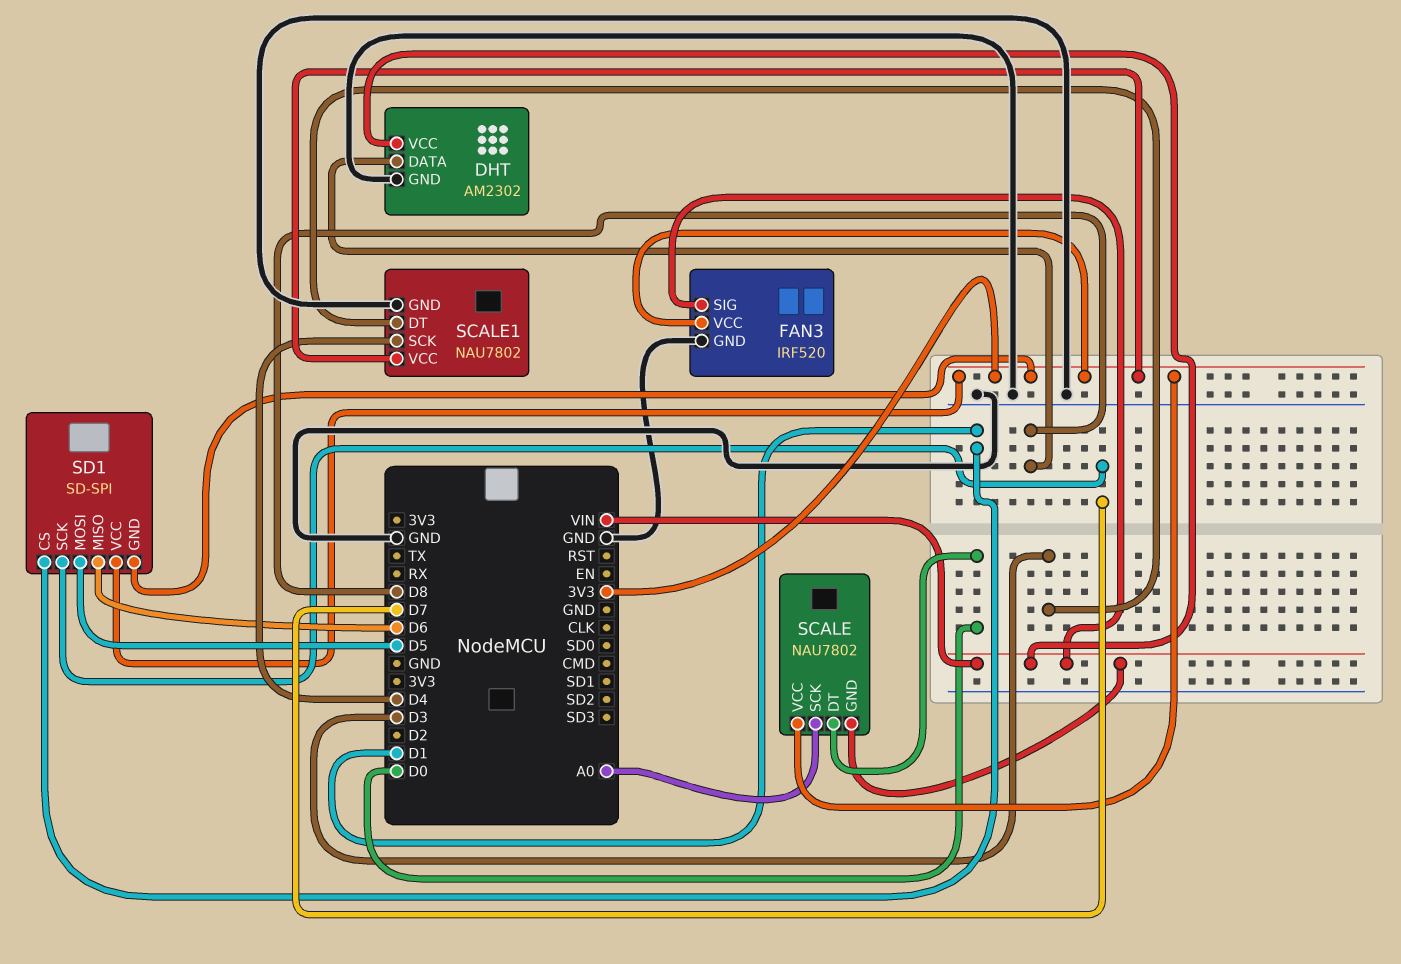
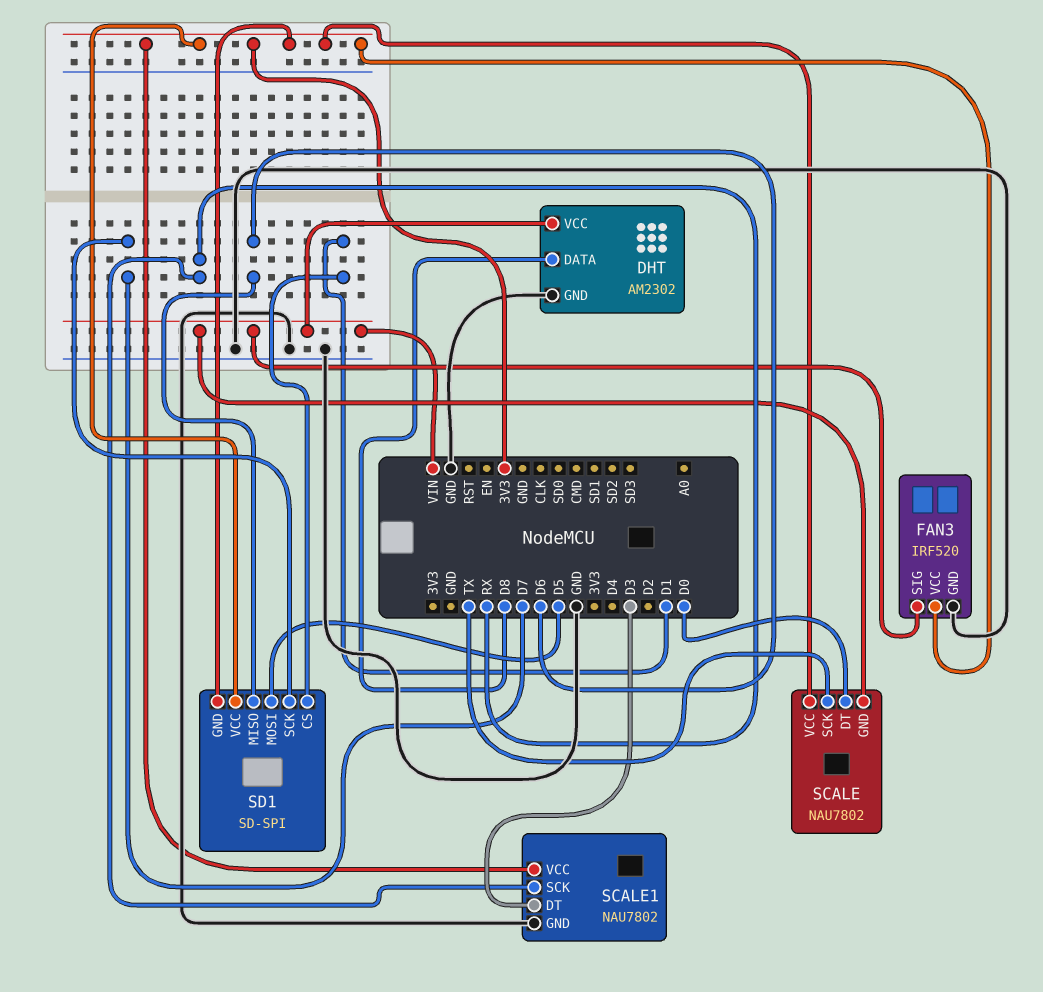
SCALE pin SCK: A0 -> TX
SCALE1 pin SCK: D4 -> RX

